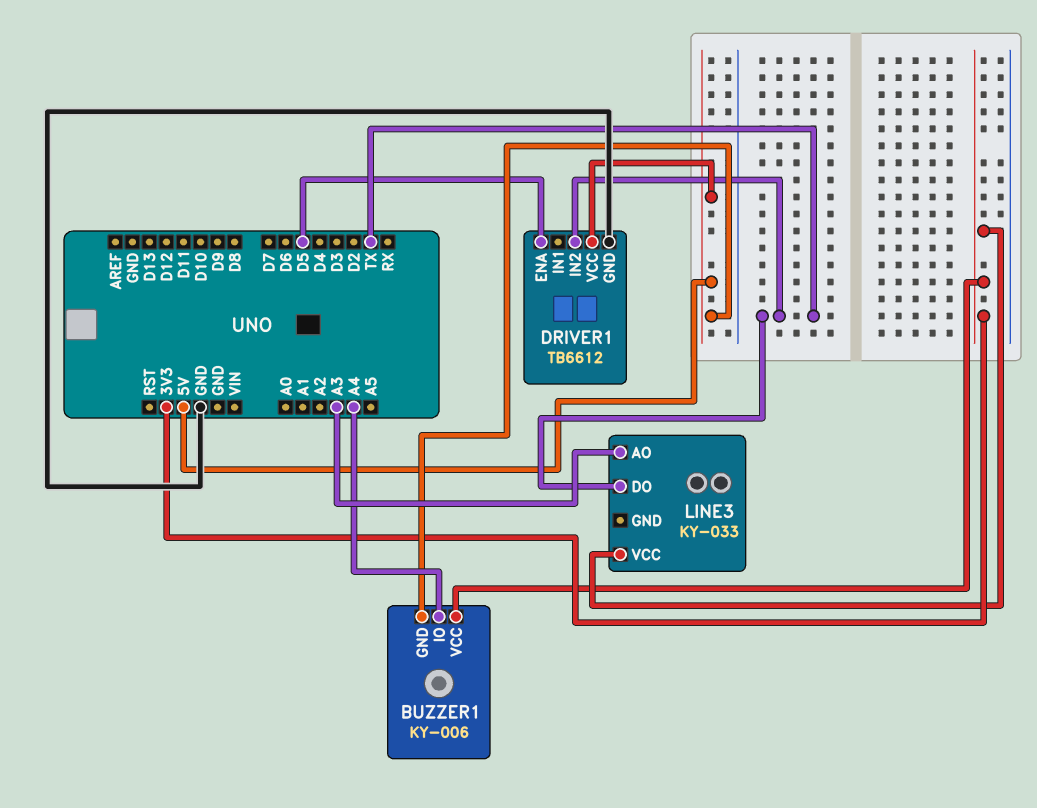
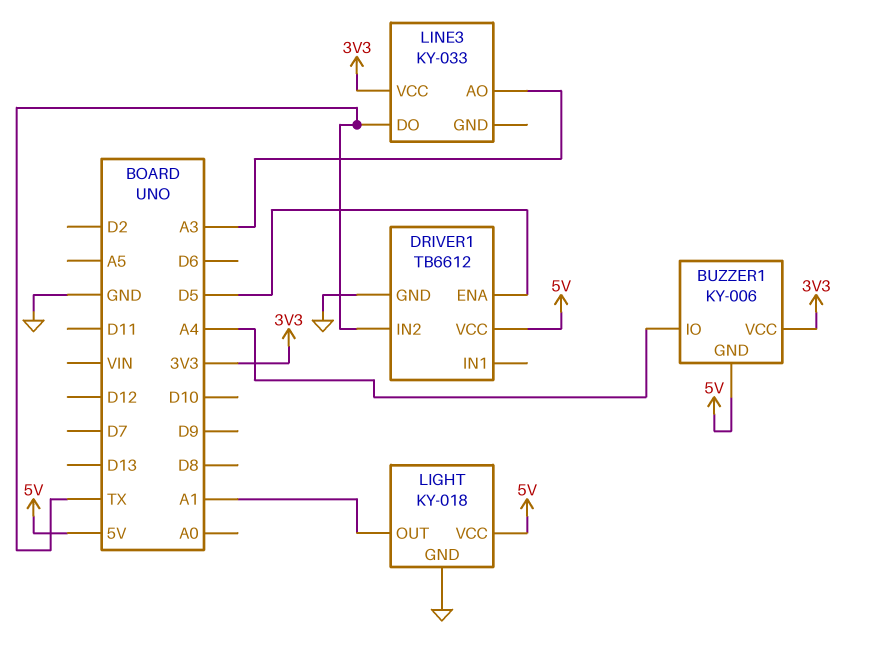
LIGHT: none -> KY-018
LIGHT pin GND: none -> GND
LIGHT pin OUT: none -> A1
LIGHT pin VCC: none -> 5V

